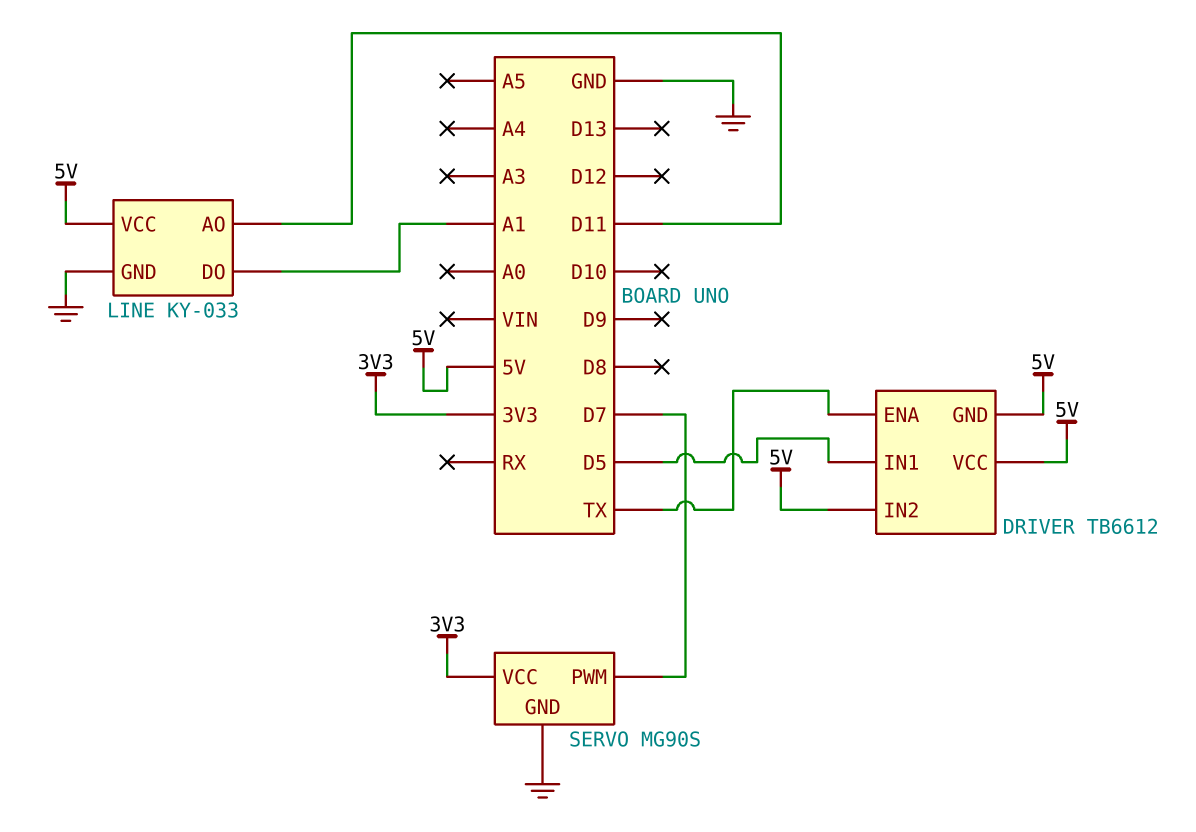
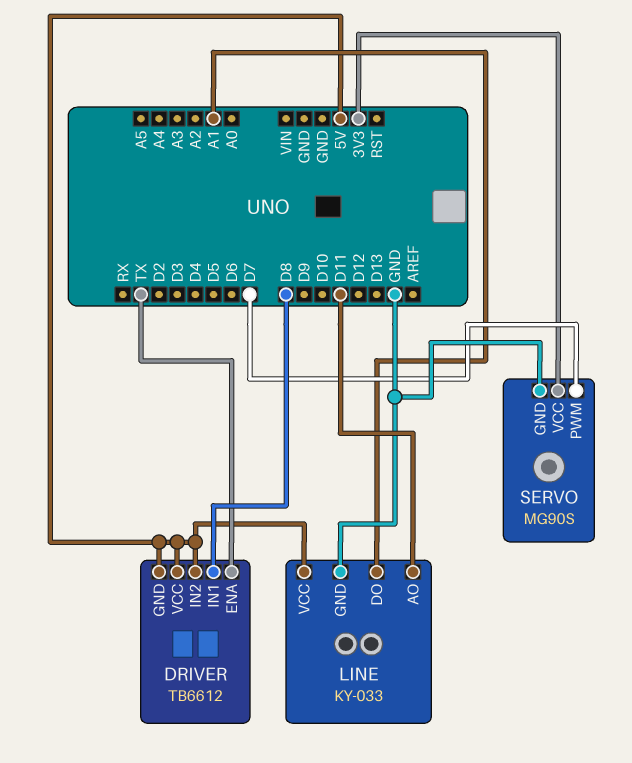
DRIVER pin IN1: D5 -> D8

